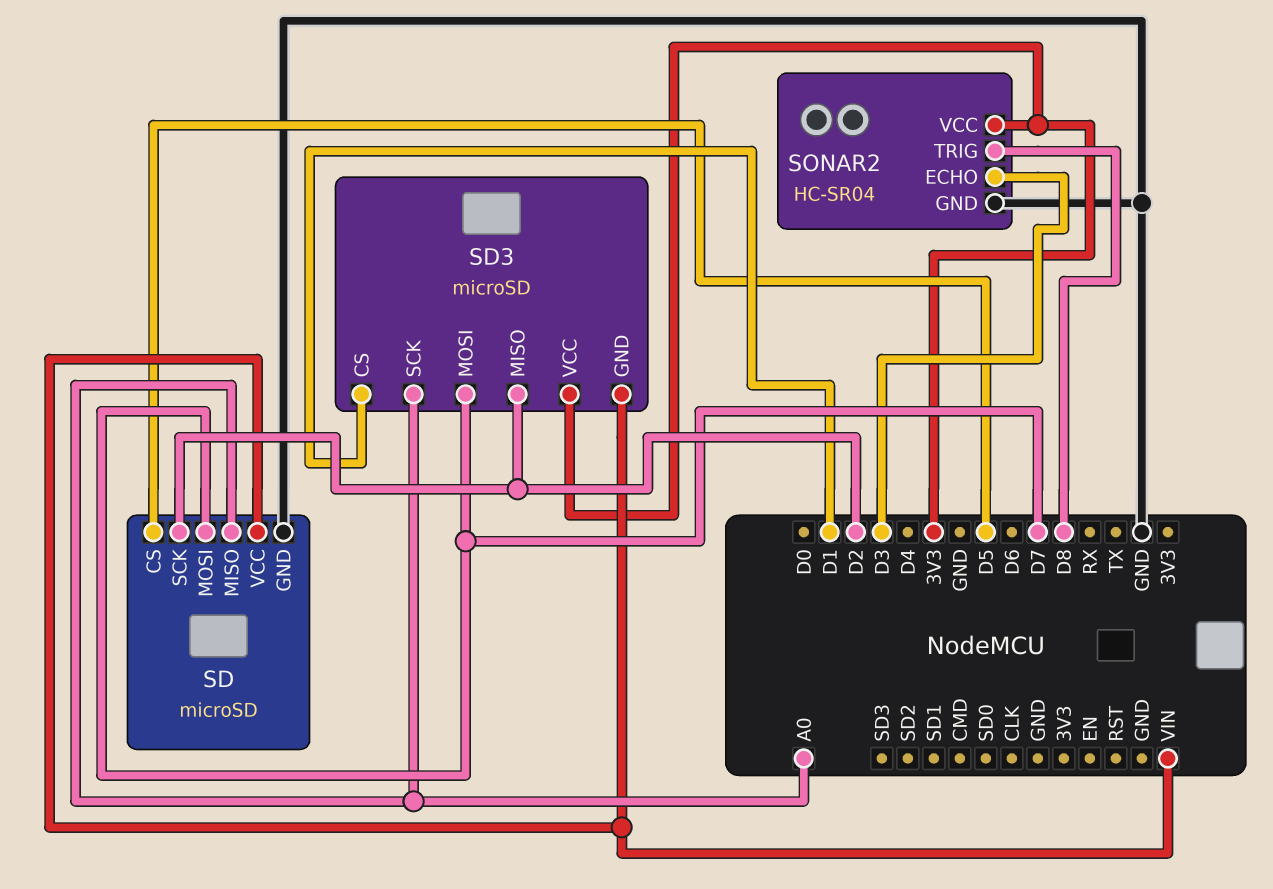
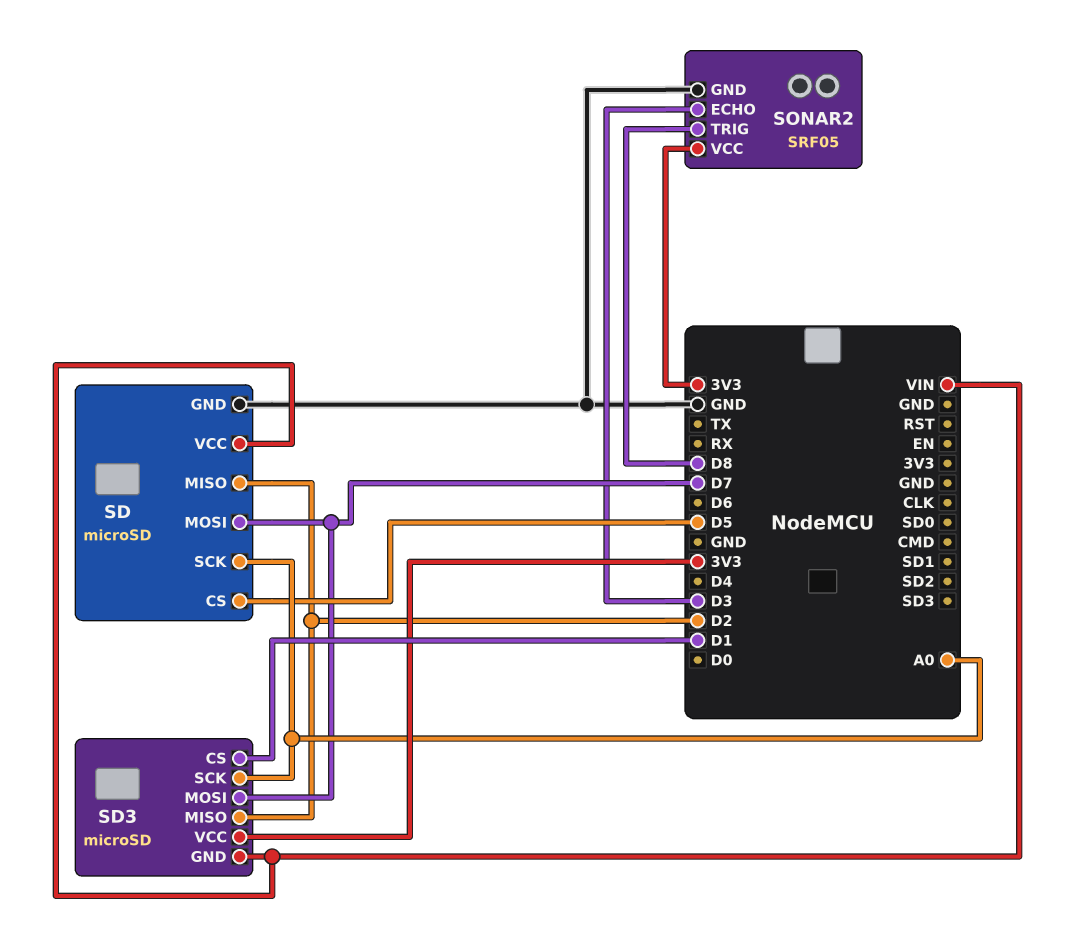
SD pin MISO: A0 -> D2
SD pin SCK: D2 -> A0
SONAR2: HC-SR04 -> SRF05

